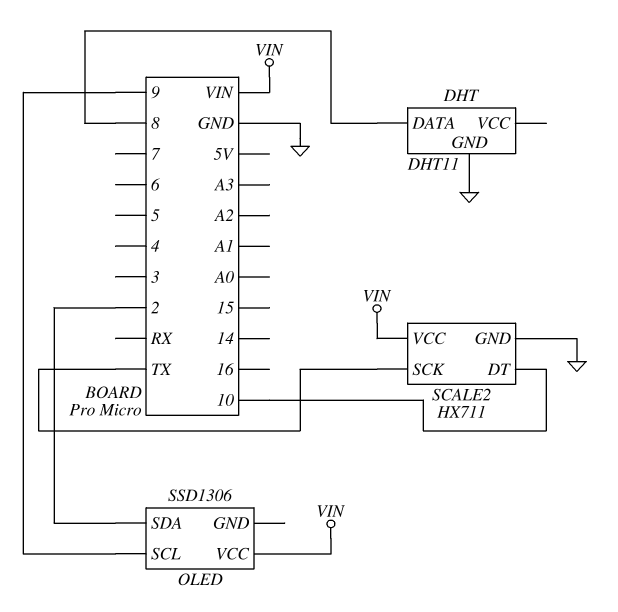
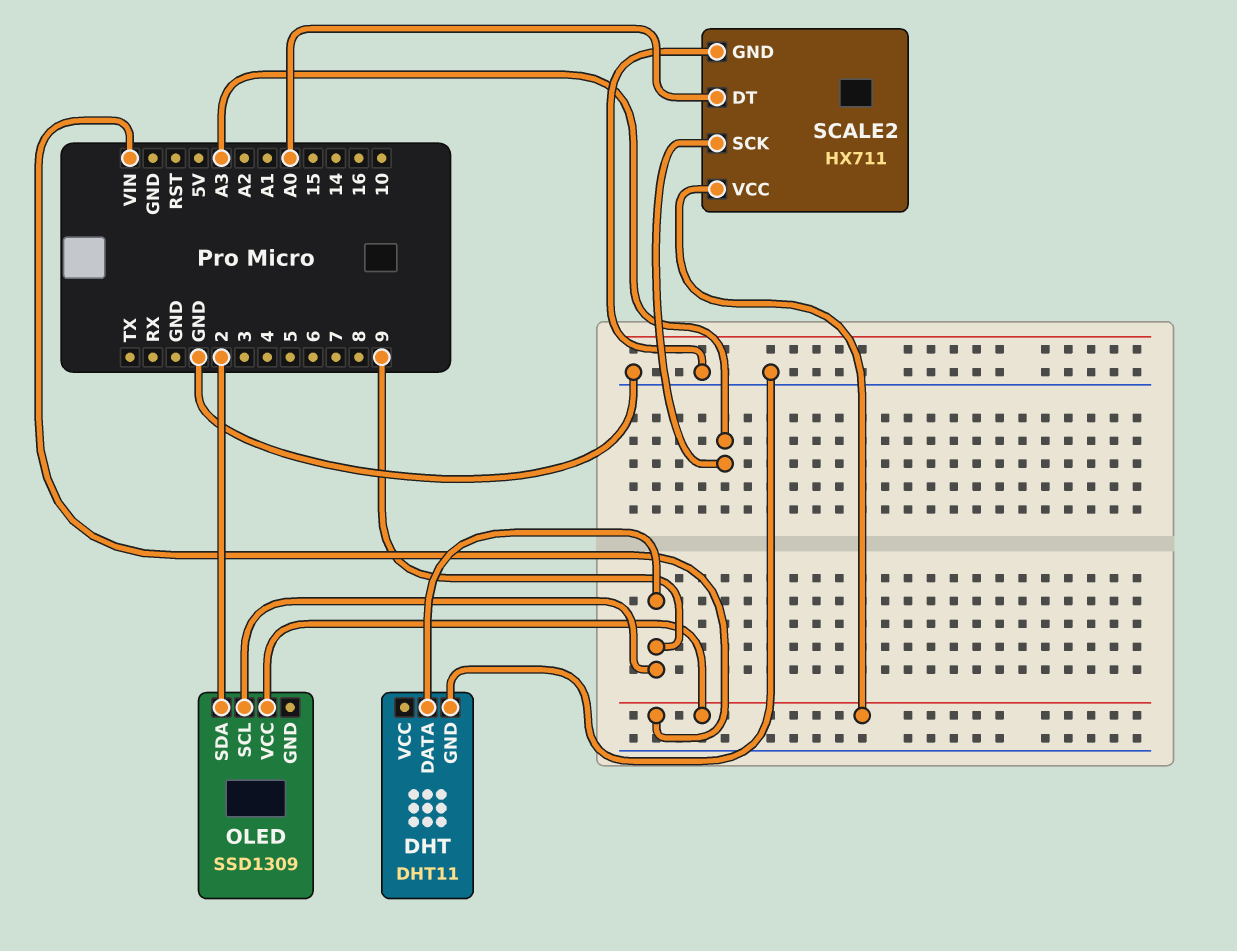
DHT pin DATA: 8 -> 9
OLED: SSD1306 -> SSD1309
SCALE2 pin DT: 10 -> A0
SCALE2 pin SCK: TX -> A3

